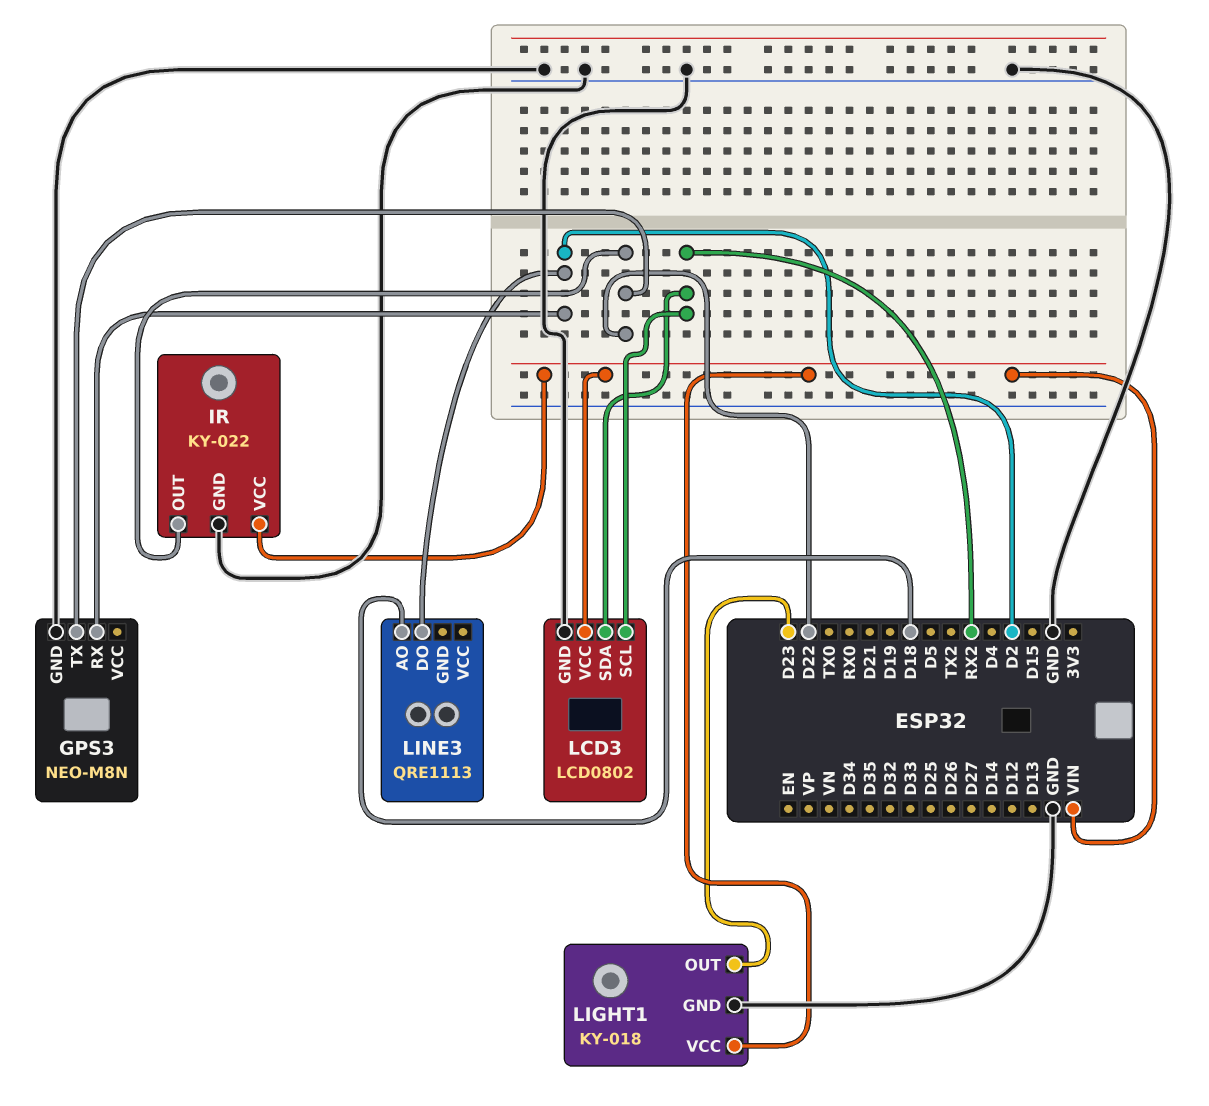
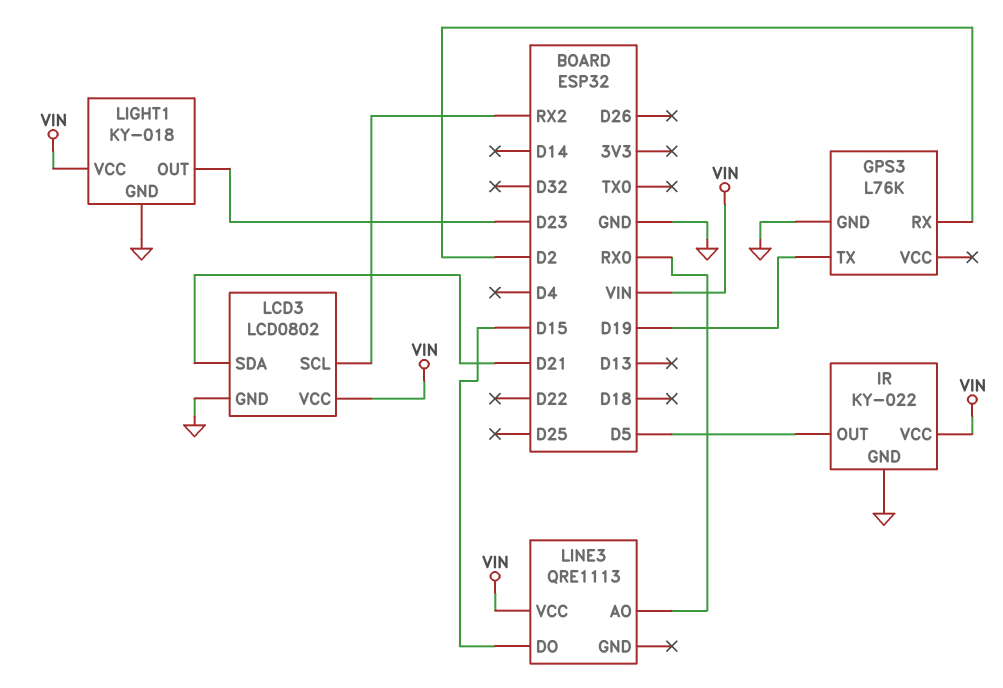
GPS3: NEO-M8N -> L76K
GPS3 pin TX: D22 -> D19
IR pin OUT: D22 -> D5
LCD3 pin SDA: RX2 -> D21
LINE3 pin AO: D18 -> RX0
LINE3 pin DO: D2 -> D15
LINE3 pin VCC: none -> VIN

